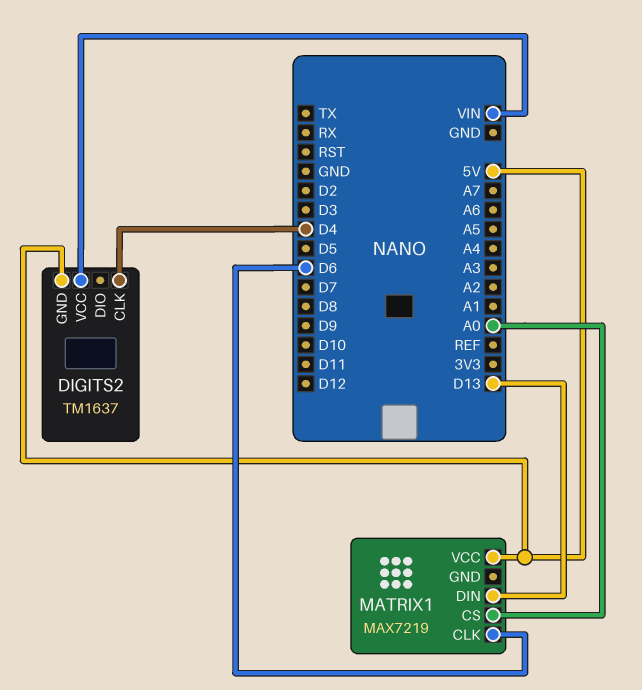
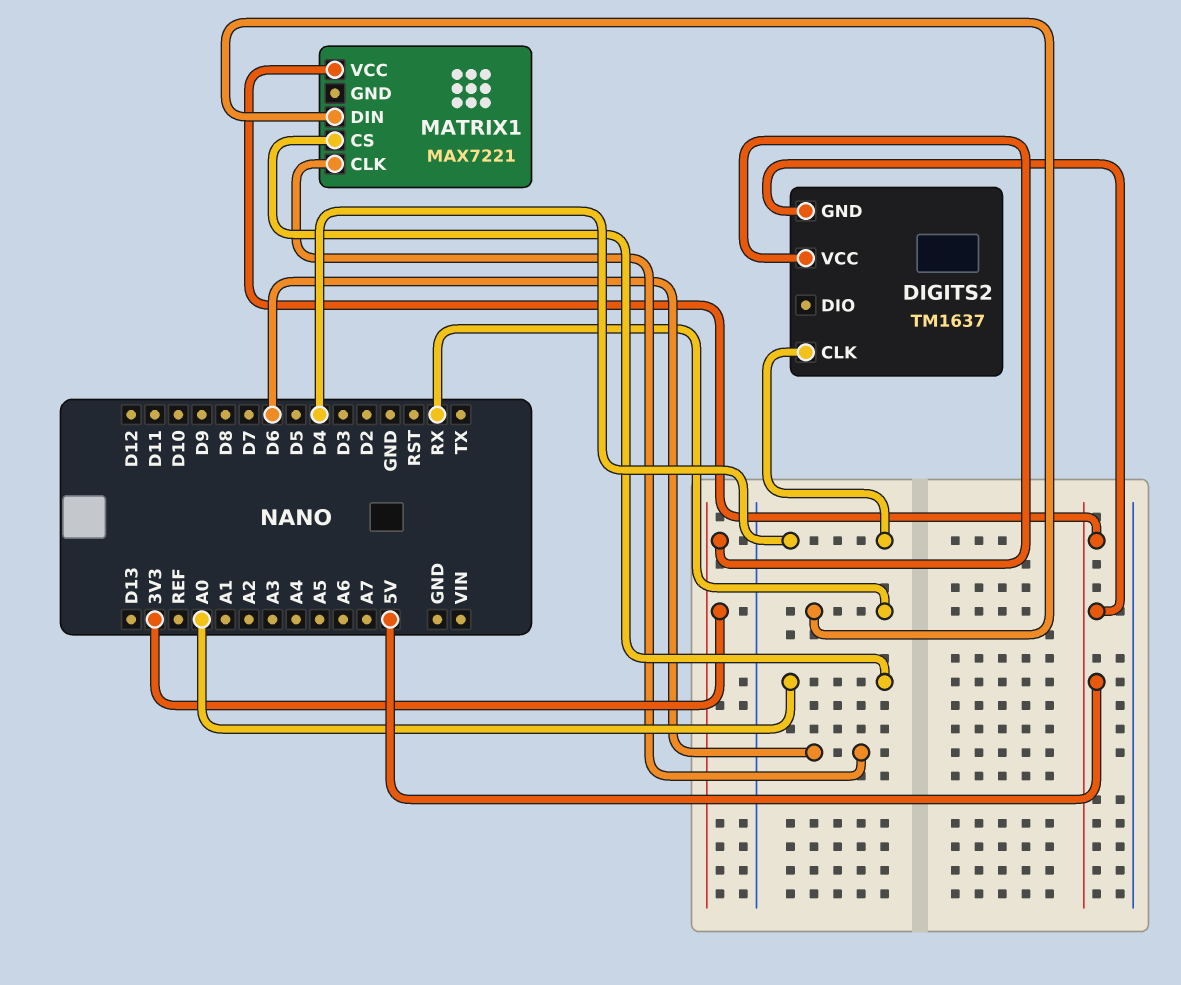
DIGITS2 pin VCC: VIN -> 3V3
MATRIX1: MAX7219 -> MAX7221
MATRIX1 pin DIN: D13 -> RX

